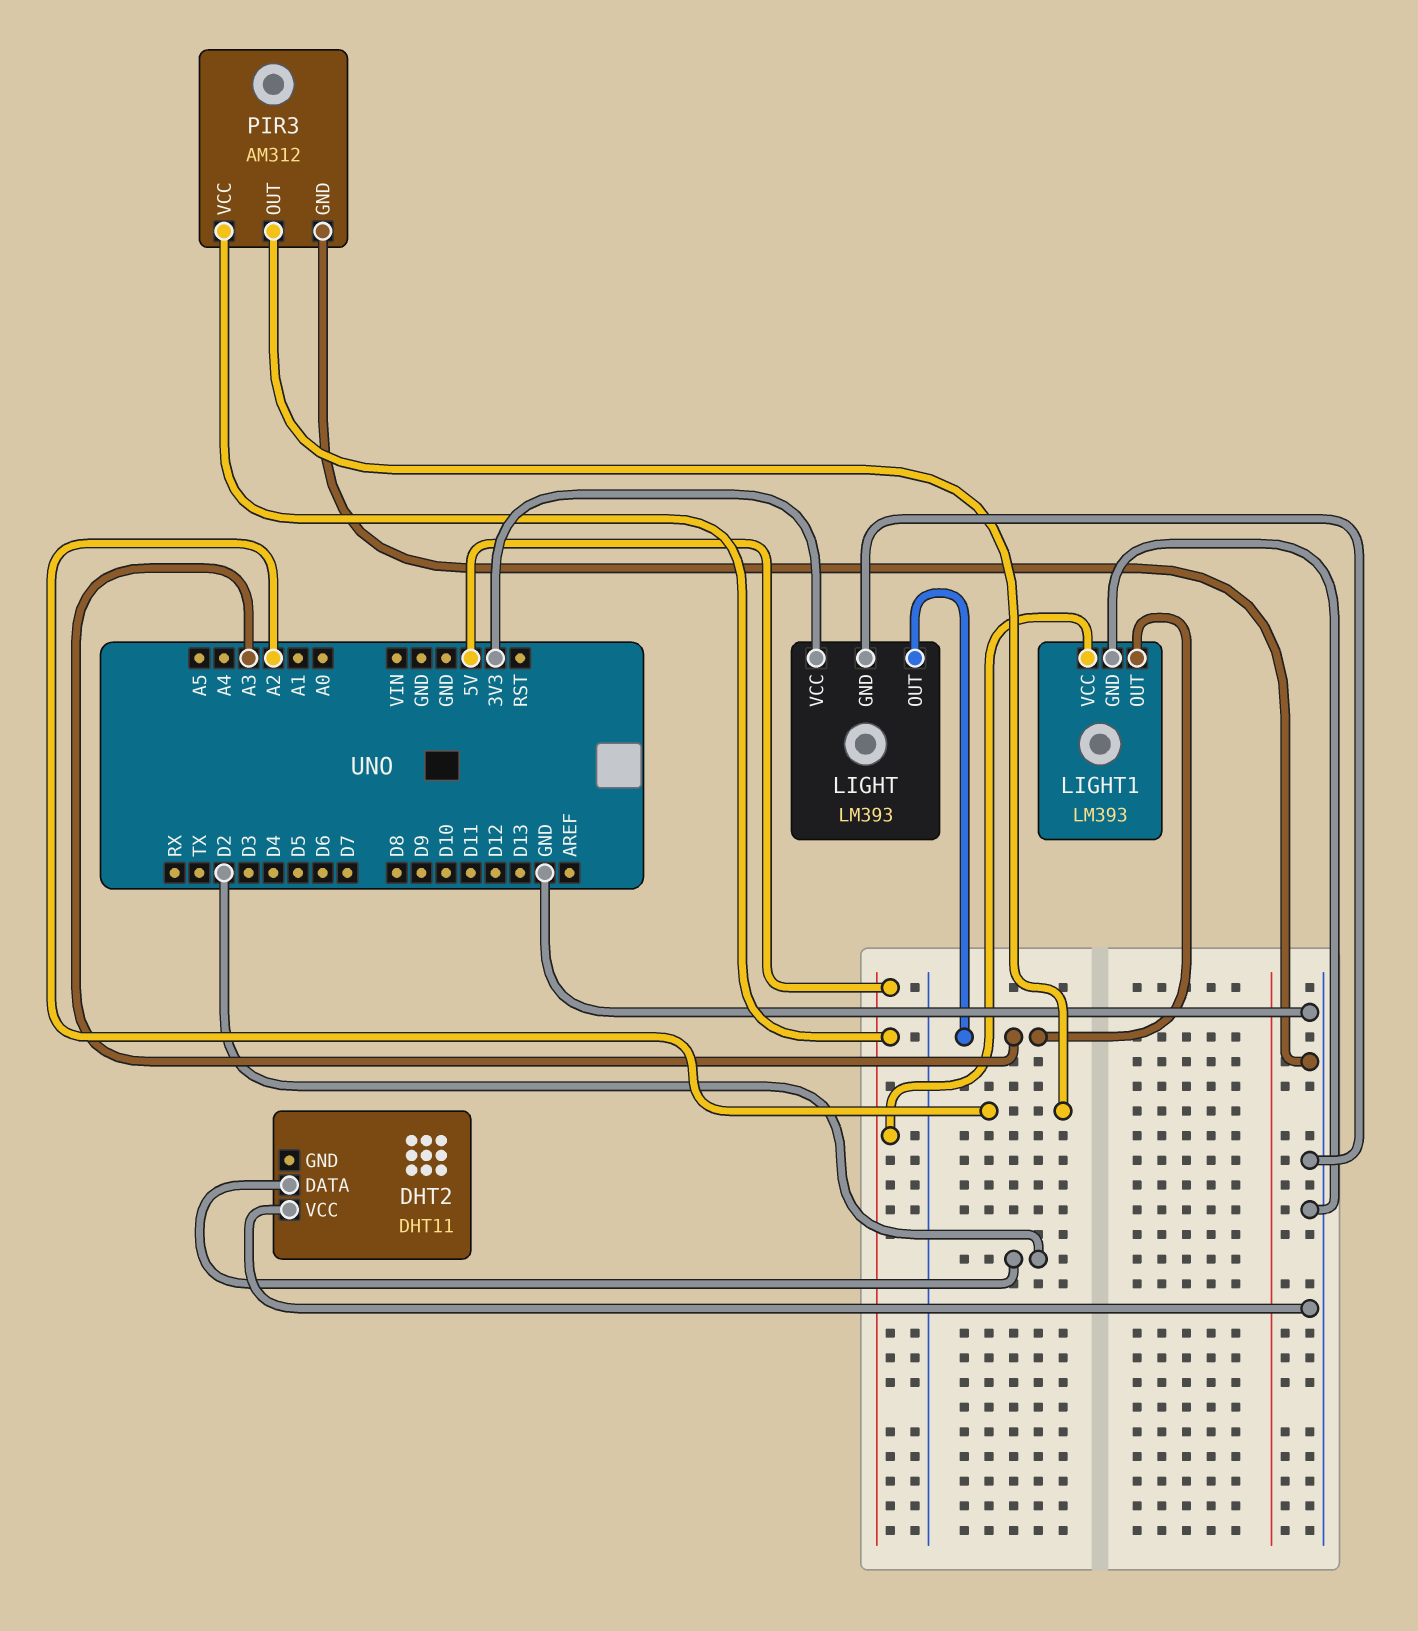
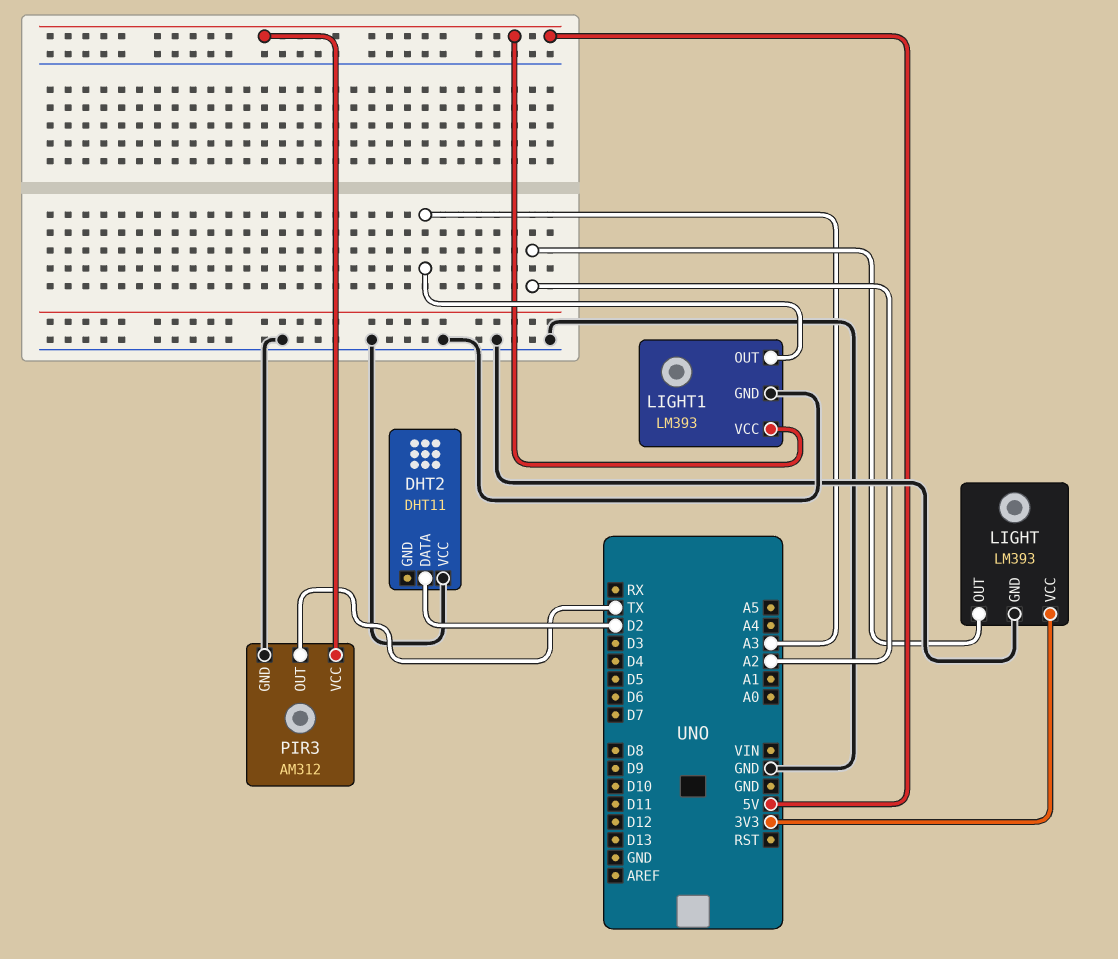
LIGHT pin OUT: A3 -> A2
PIR3 pin OUT: A2 -> TX

